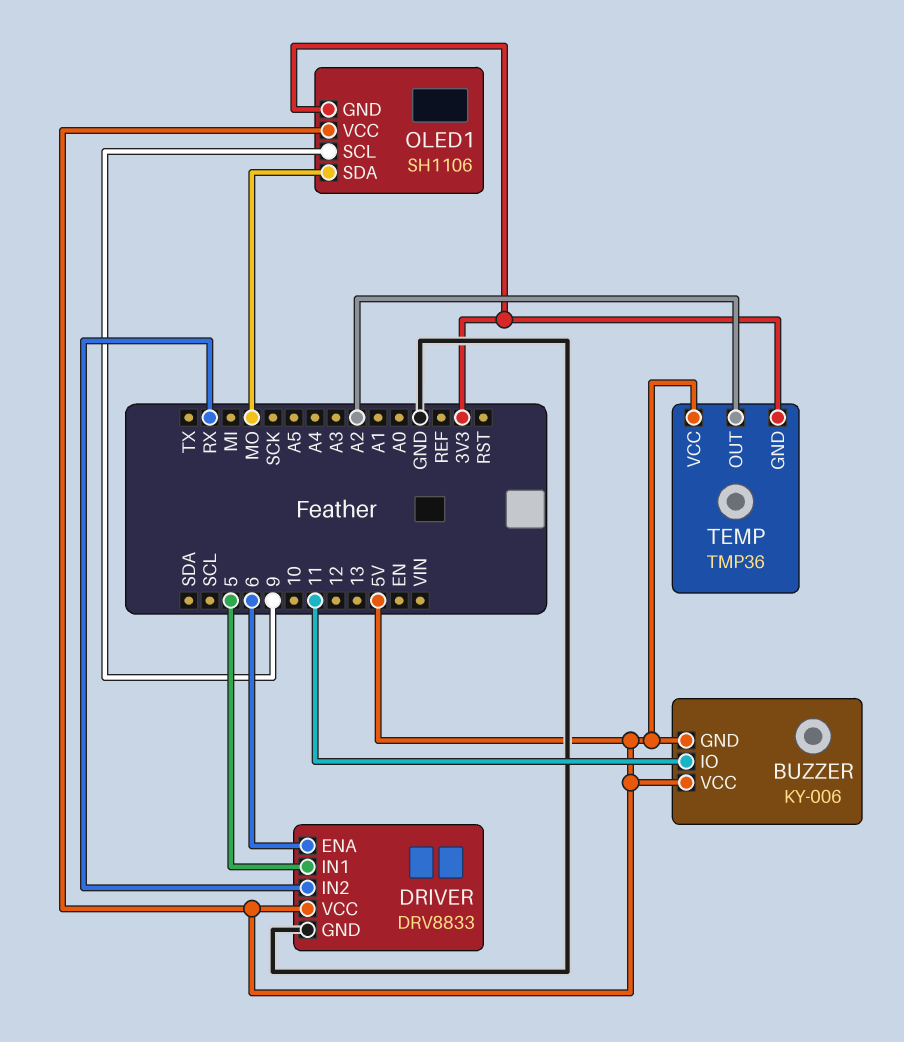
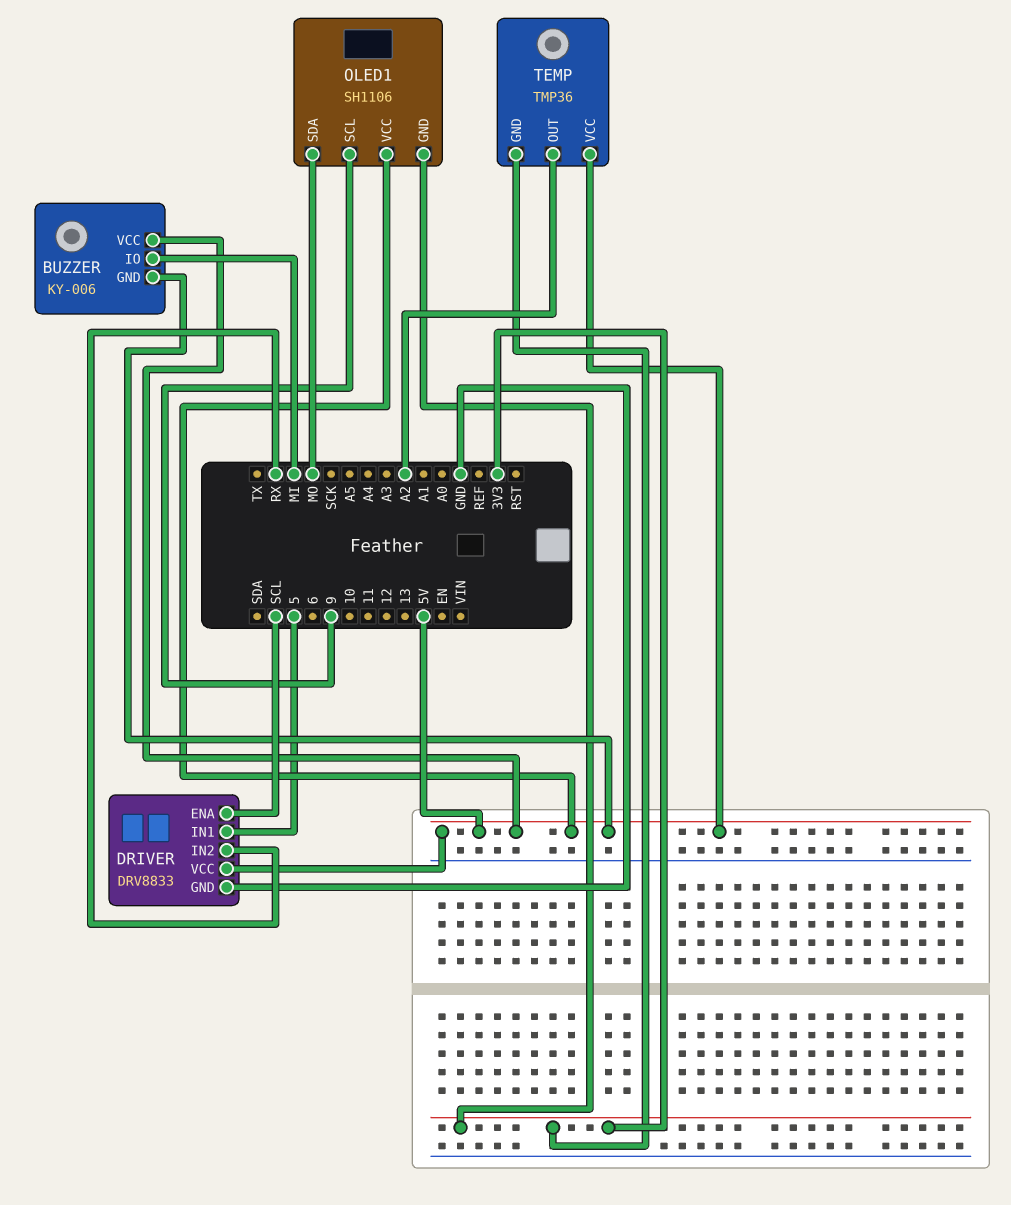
BUZZER pin IO: 11 -> MI
DRIVER pin ENA: 6 -> SCL

